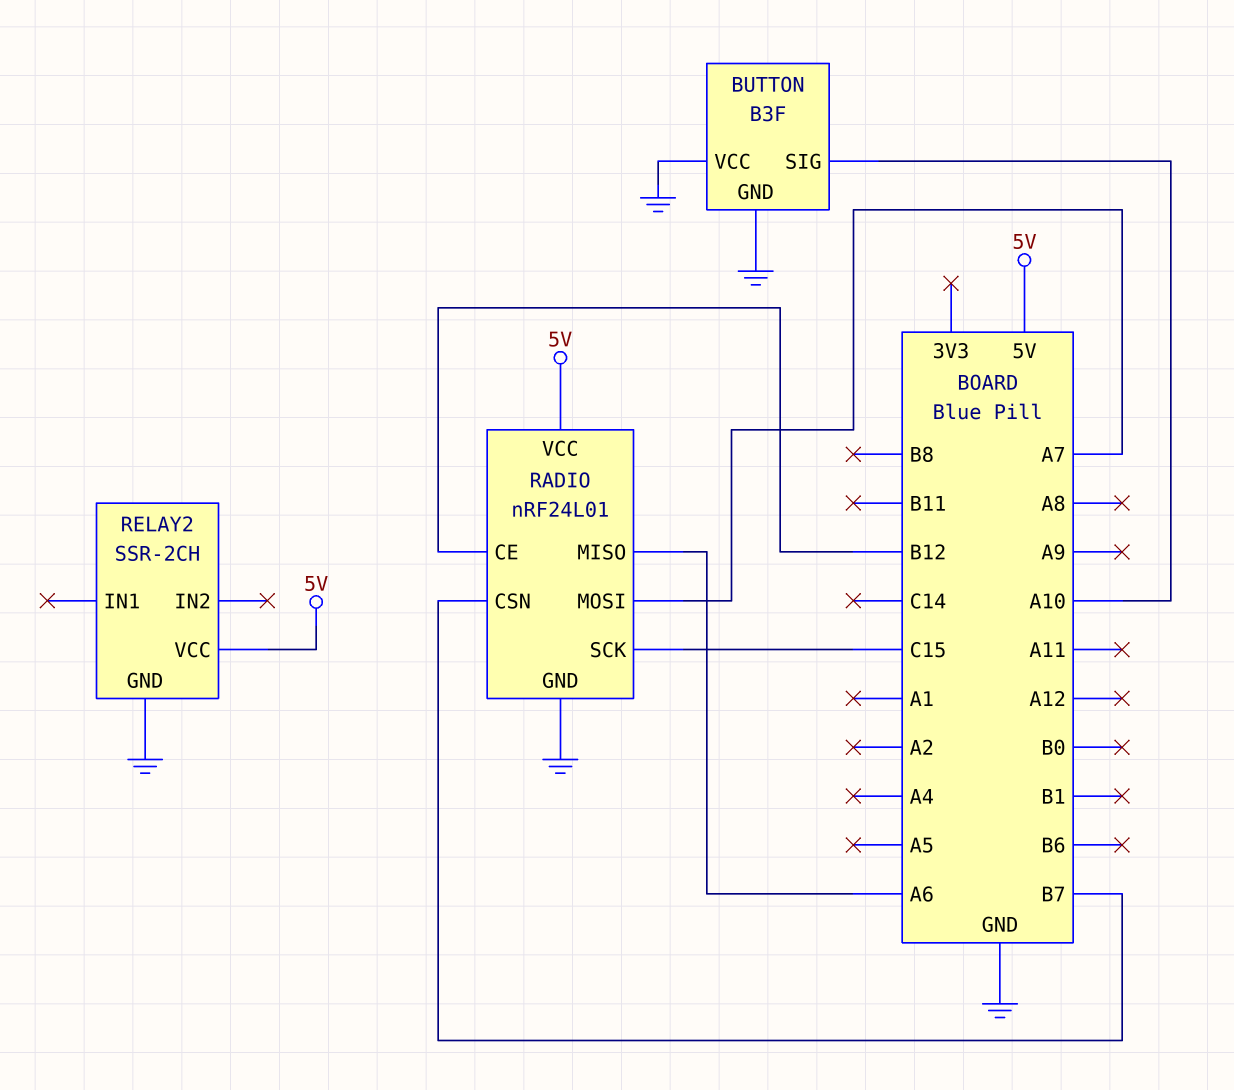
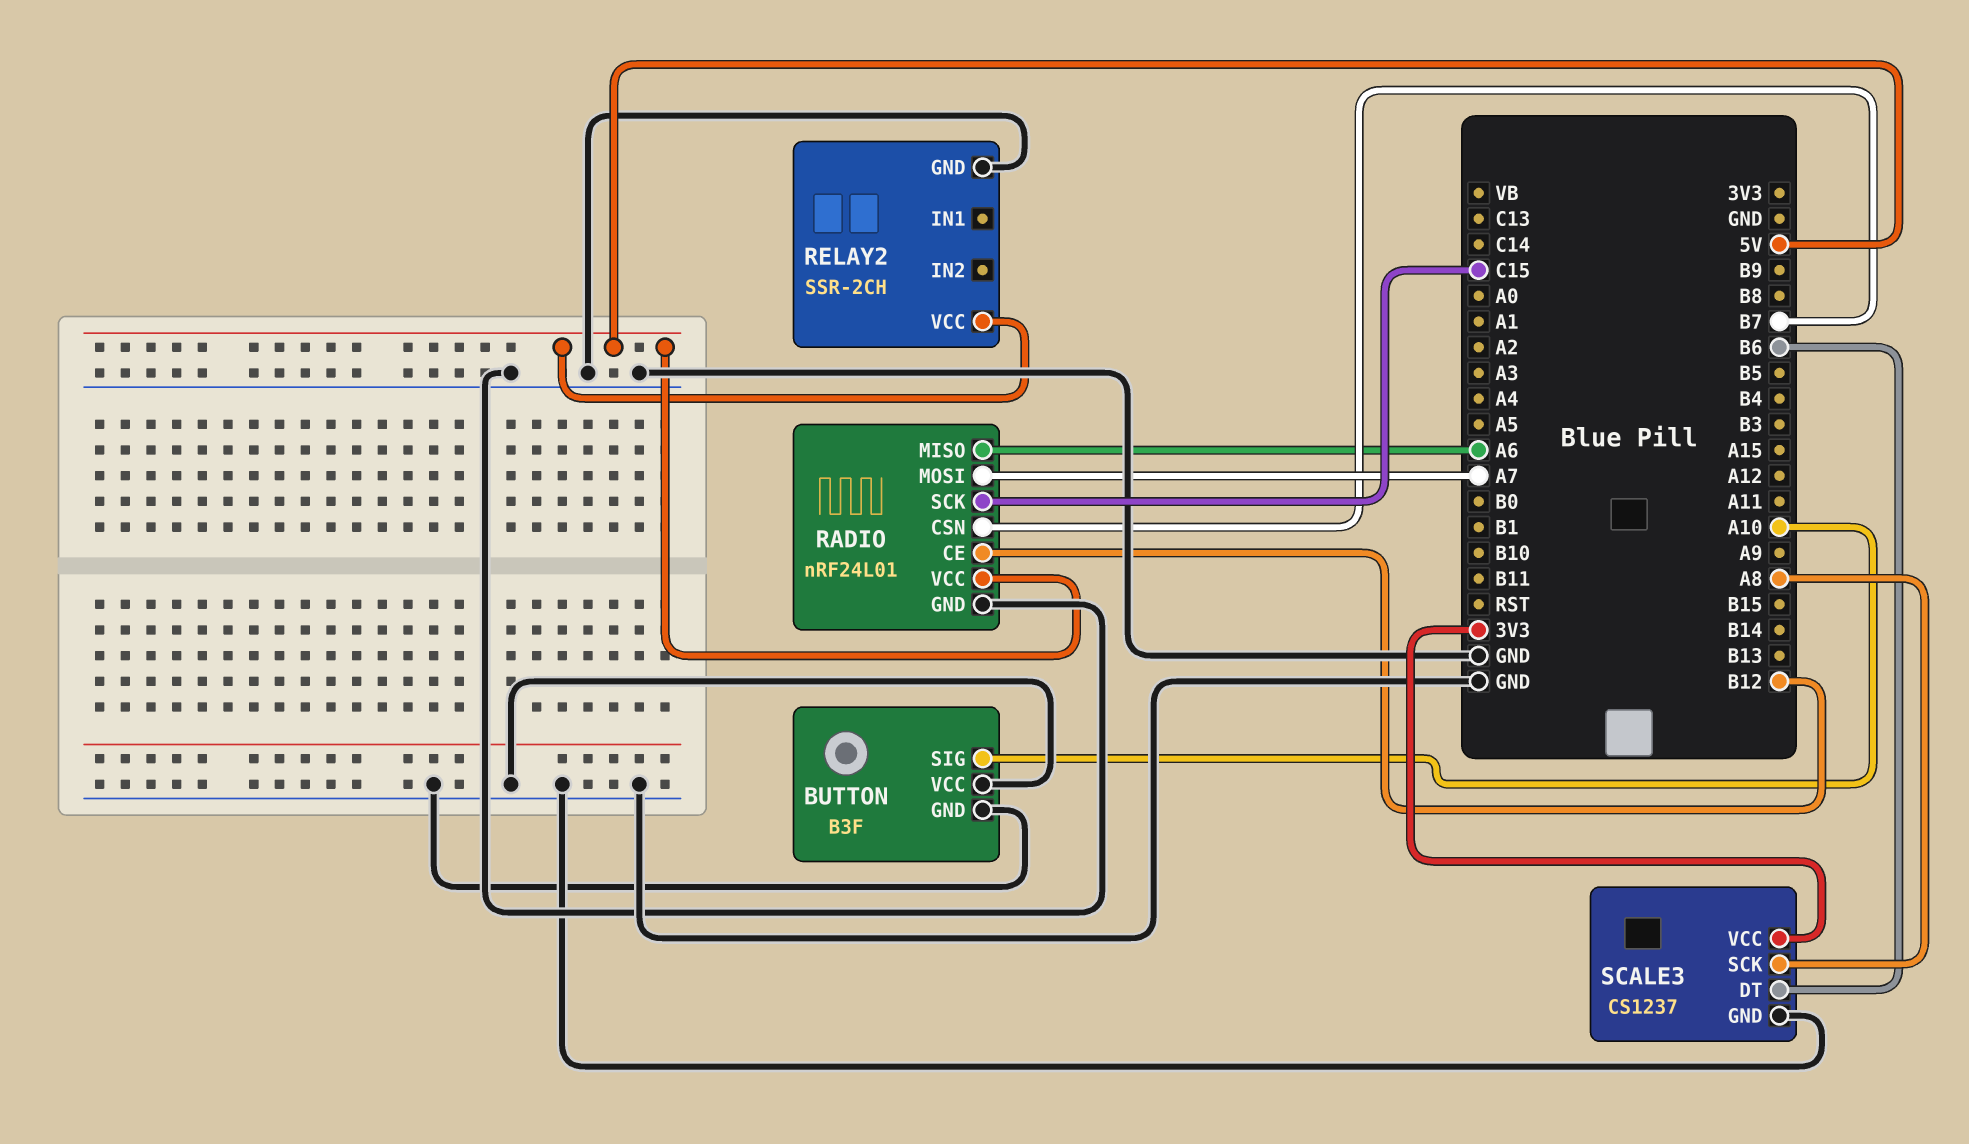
SCALE3: none -> CS1237
SCALE3 pin DT: none -> B6
SCALE3 pin GND: none -> GND
SCALE3 pin SCK: none -> A8
SCALE3 pin VCC: none -> 3V3

